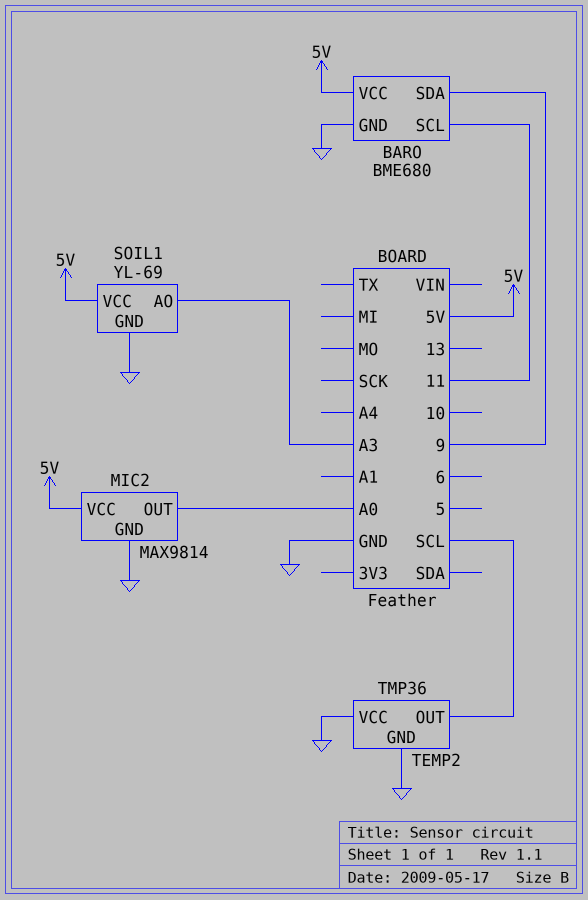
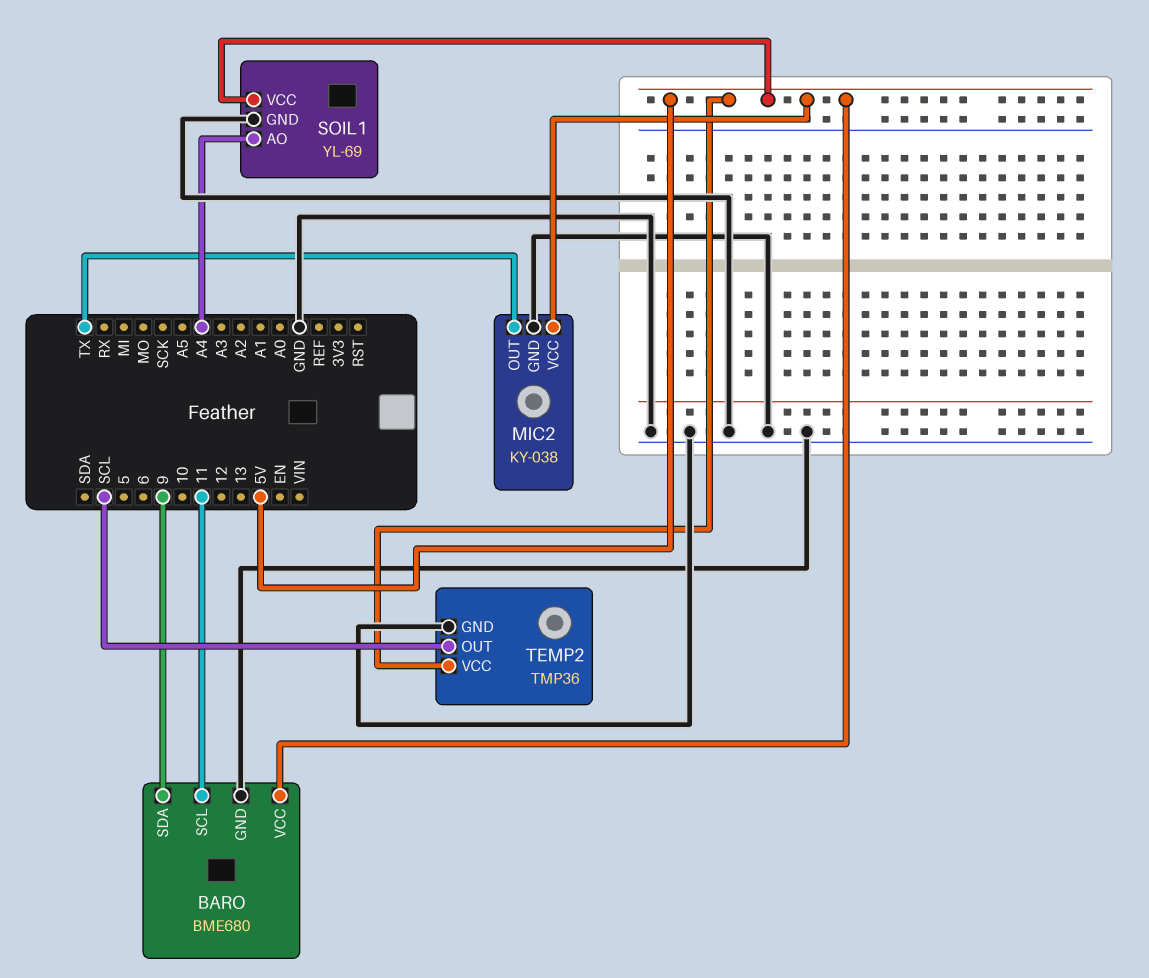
MIC2: MAX9814 -> KY-038
MIC2 pin OUT: A0 -> TX
SOIL1 pin AO: A3 -> A4
TEMP2 pin VCC: GND -> 5V

